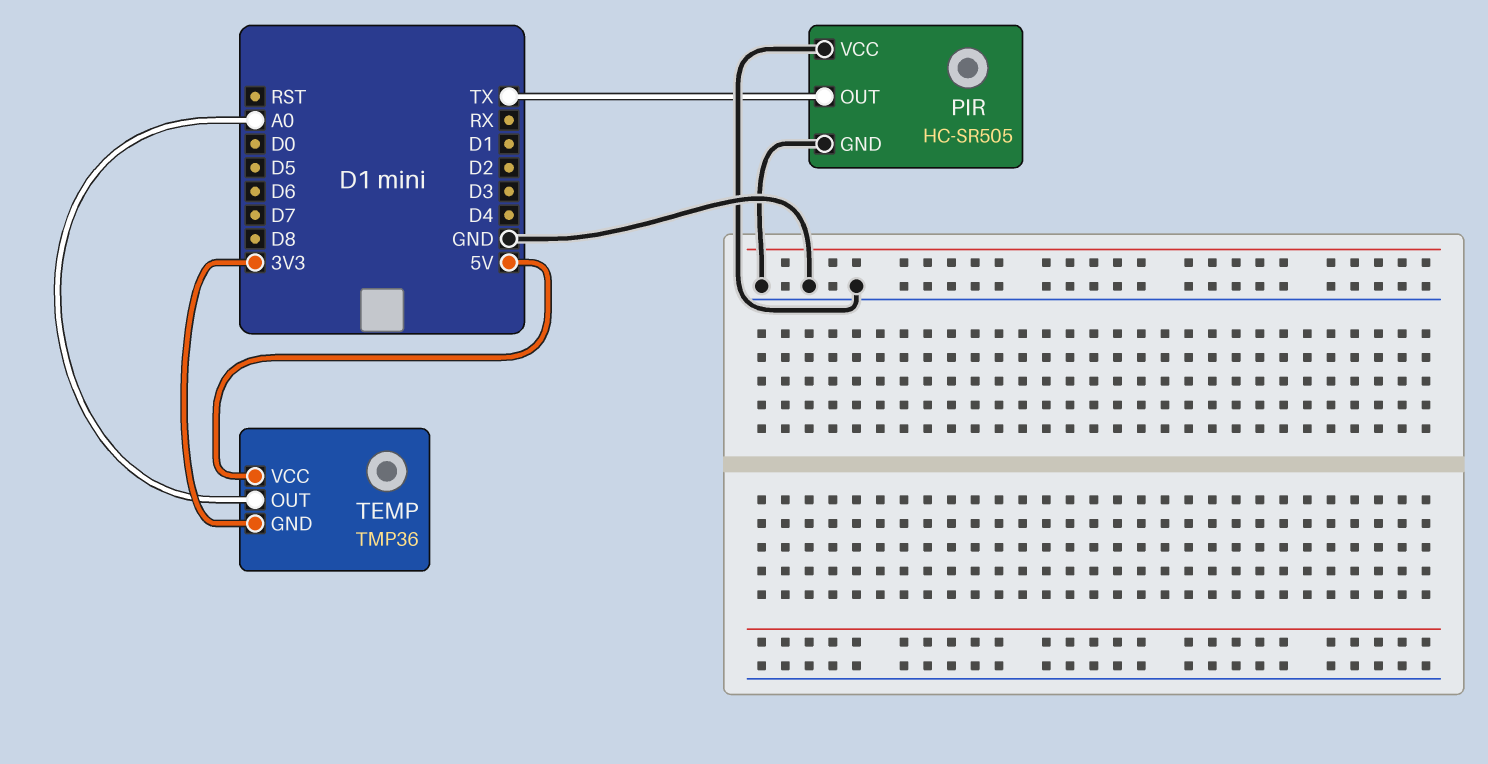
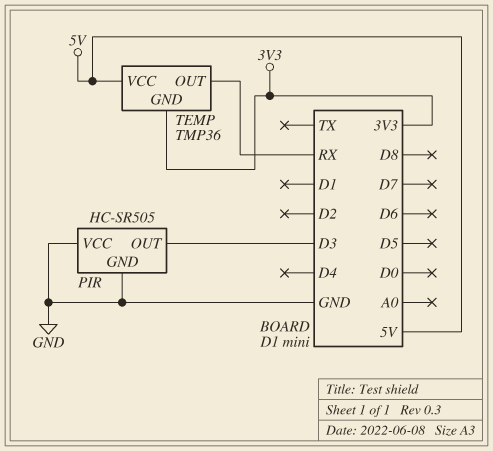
PIR pin OUT: TX -> D3
TEMP pin OUT: A0 -> RX

